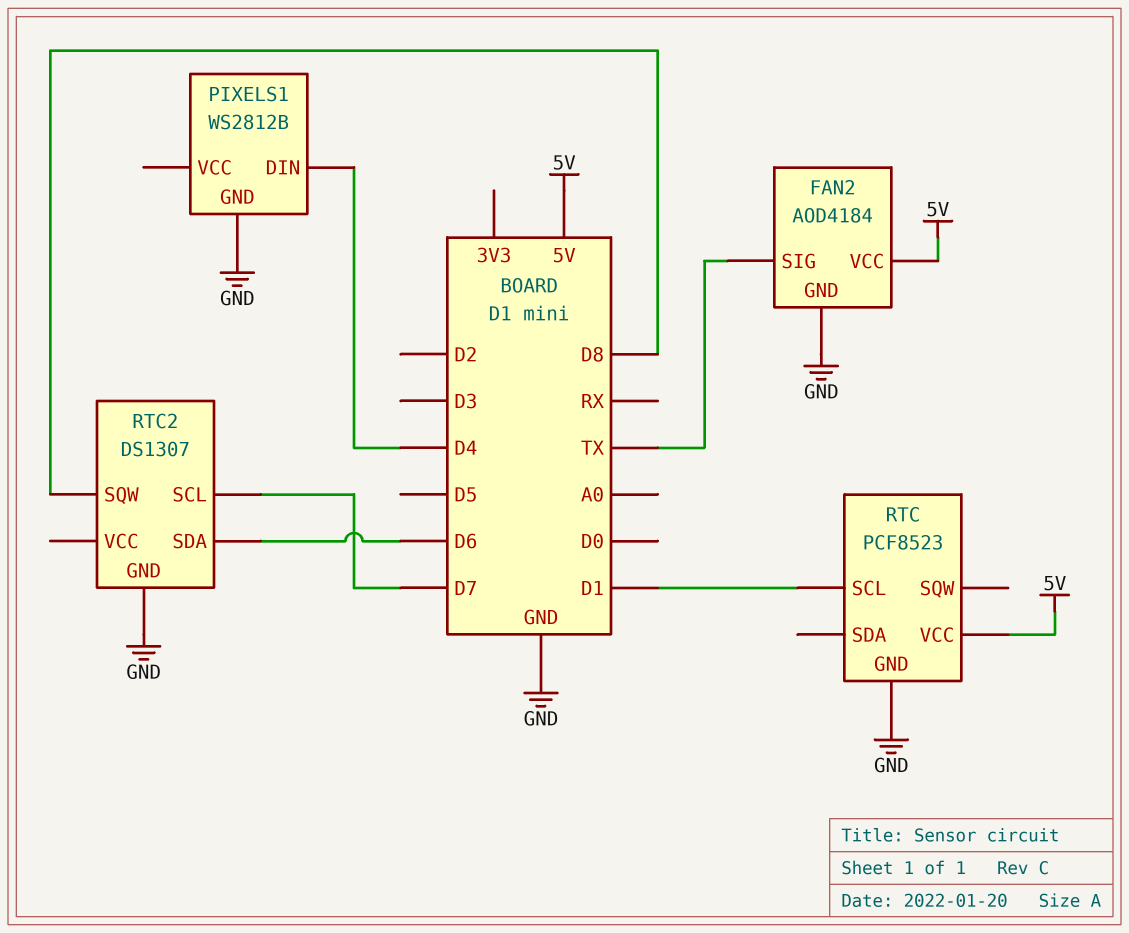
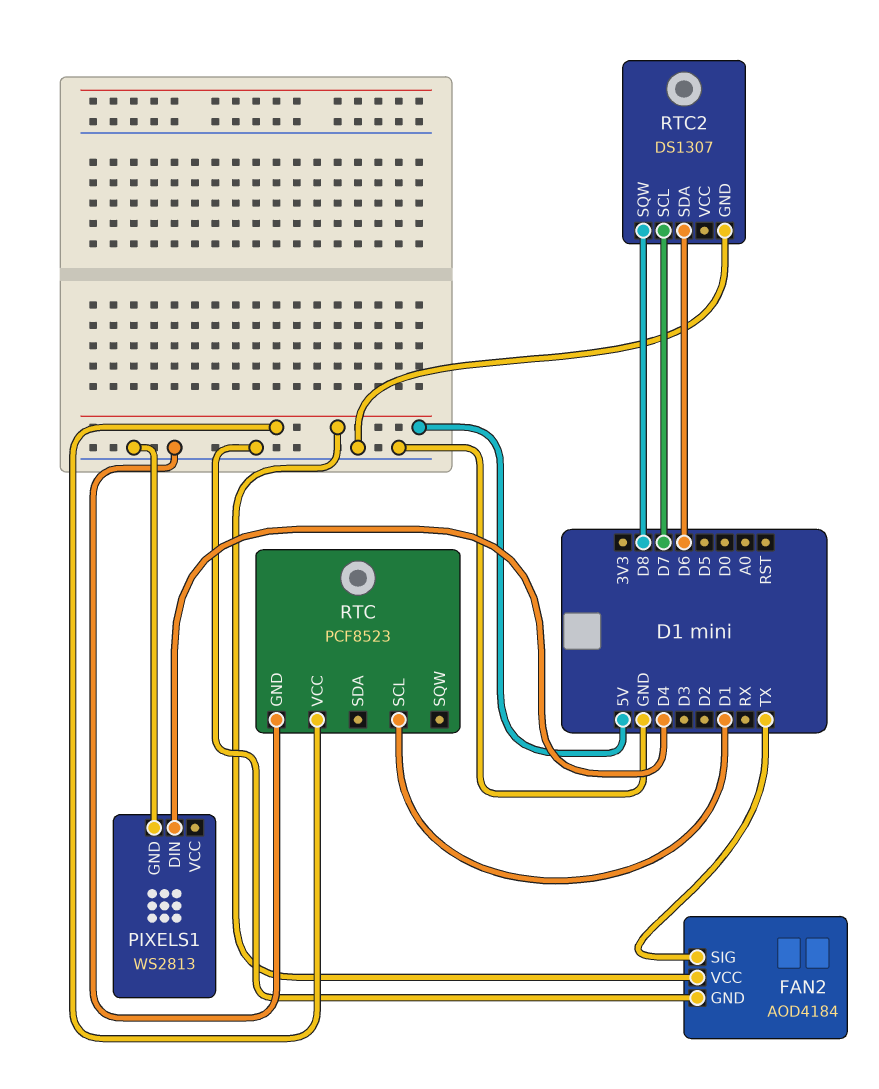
PIXELS1: WS2812B -> WS2813

